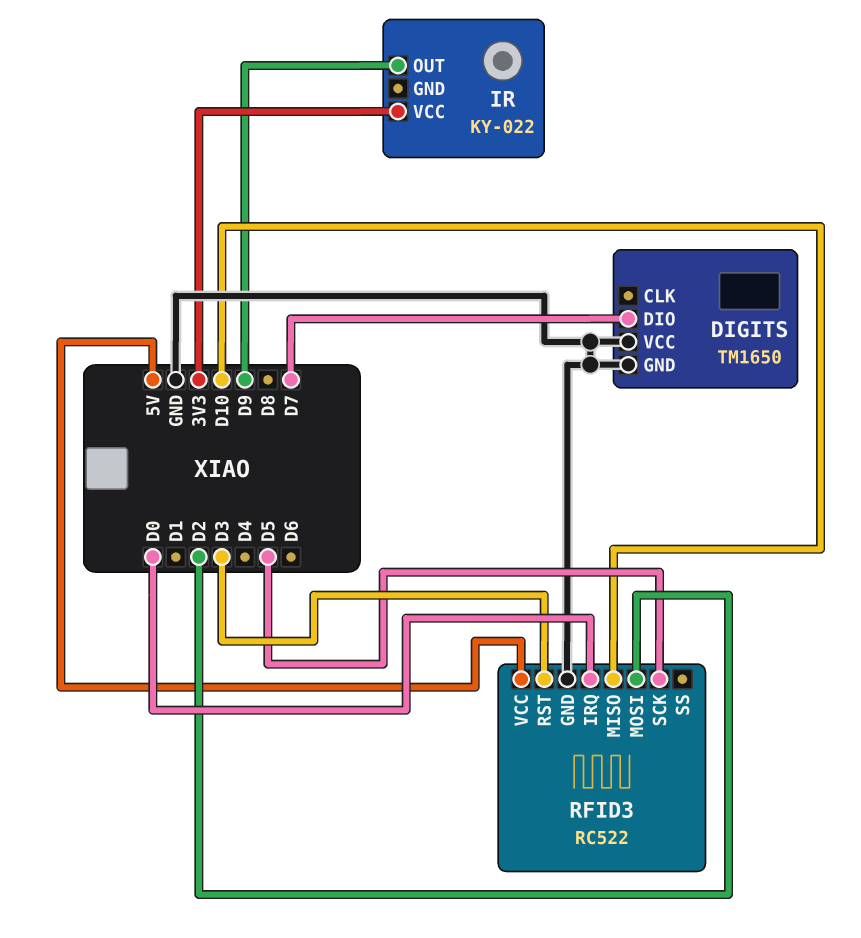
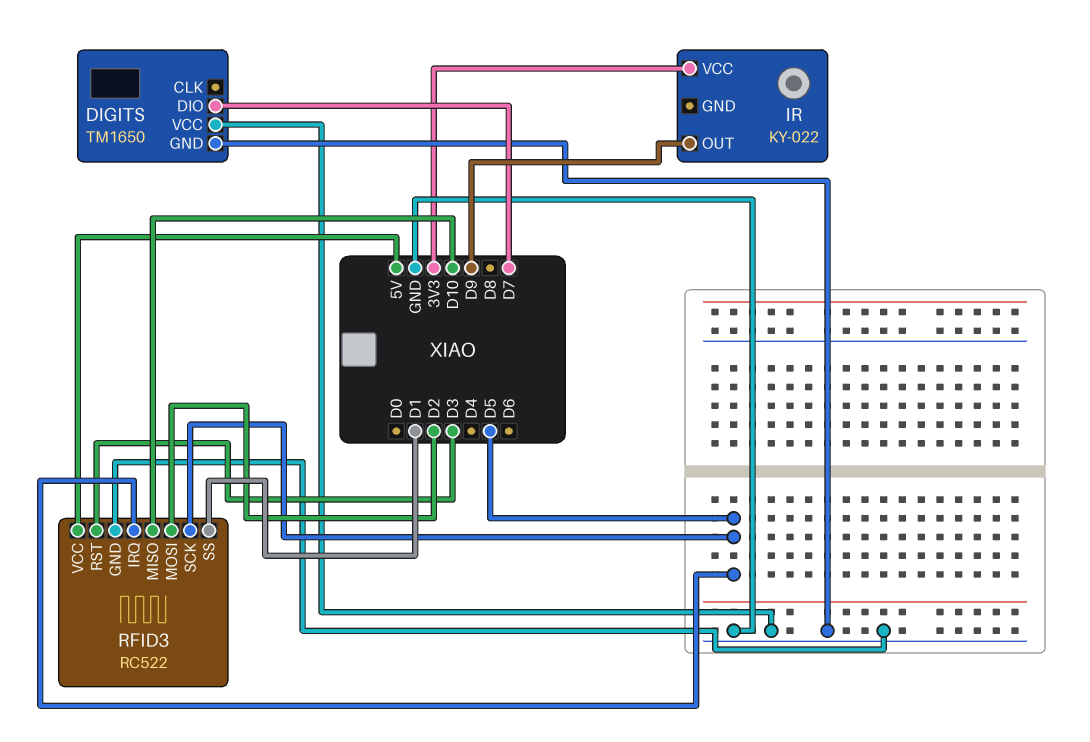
RFID3 pin IRQ: D0 -> D5
RFID3 pin SS: none -> D1

